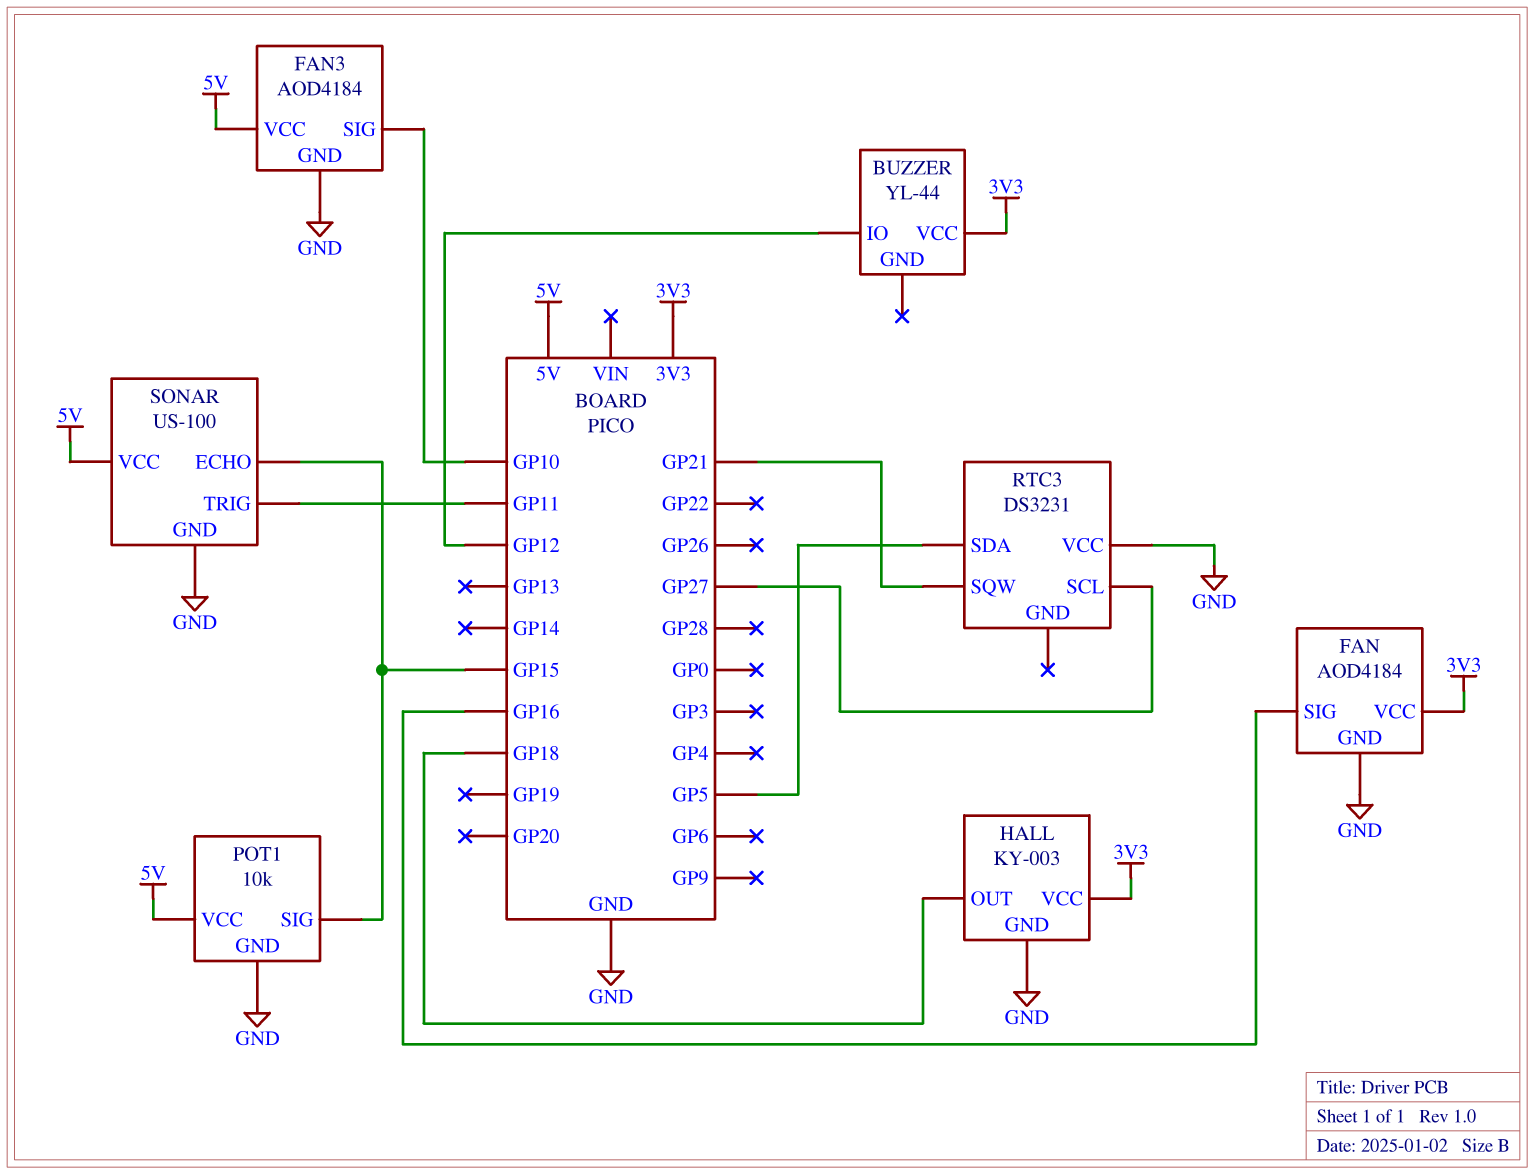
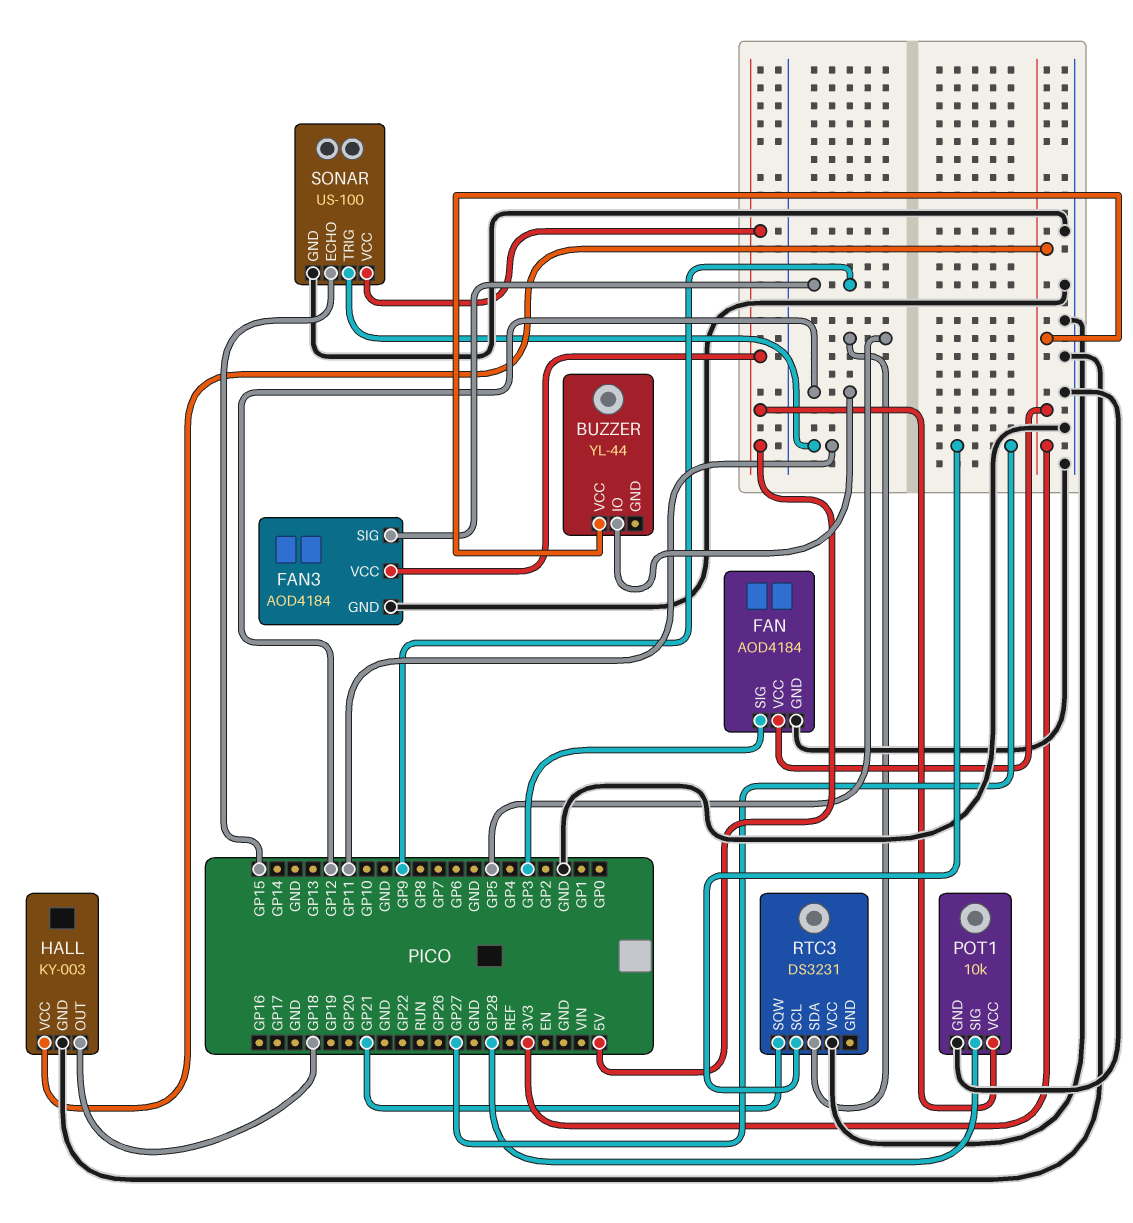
FAN pin SIG: GP16 -> GP3
FAN3 pin SIG: GP10 -> GP9
POT1 pin SIG: GP15 -> GP28

